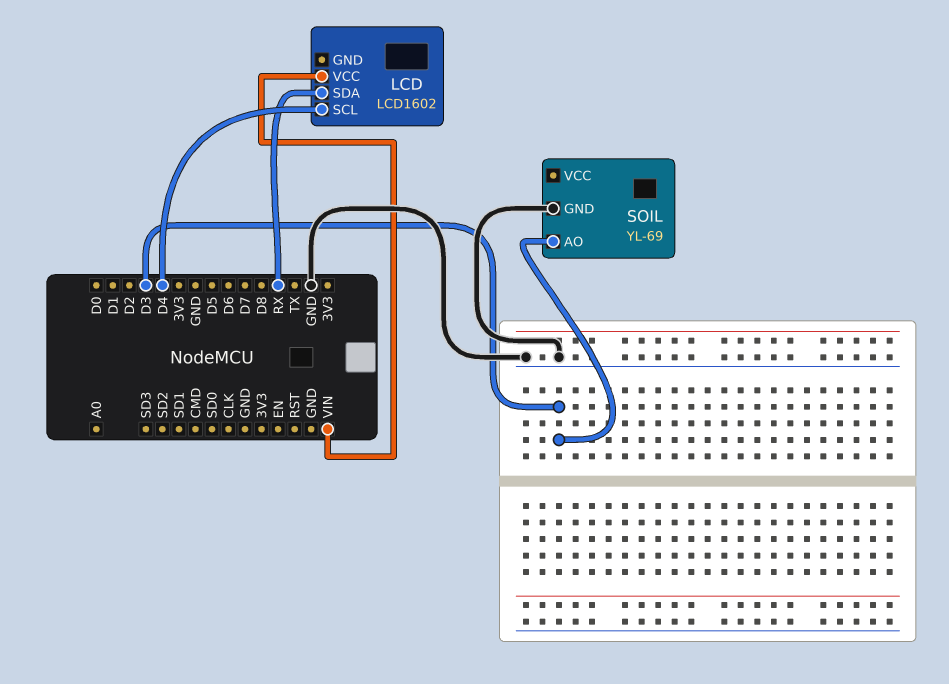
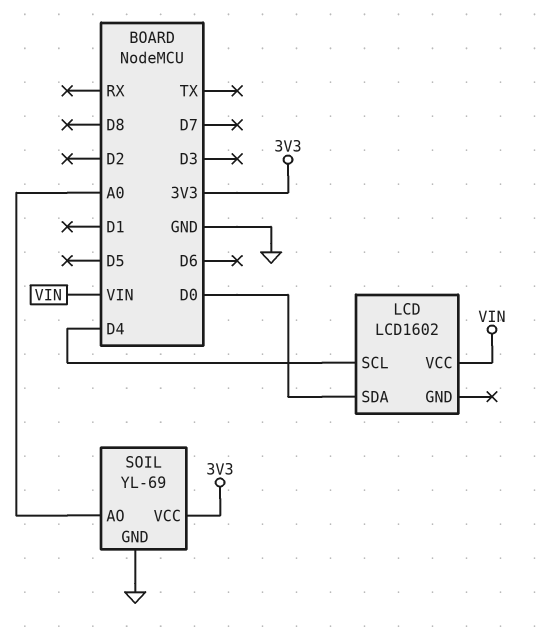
LCD pin SDA: RX -> D0
SOIL pin AO: D3 -> A0
SOIL pin VCC: none -> 3V3

